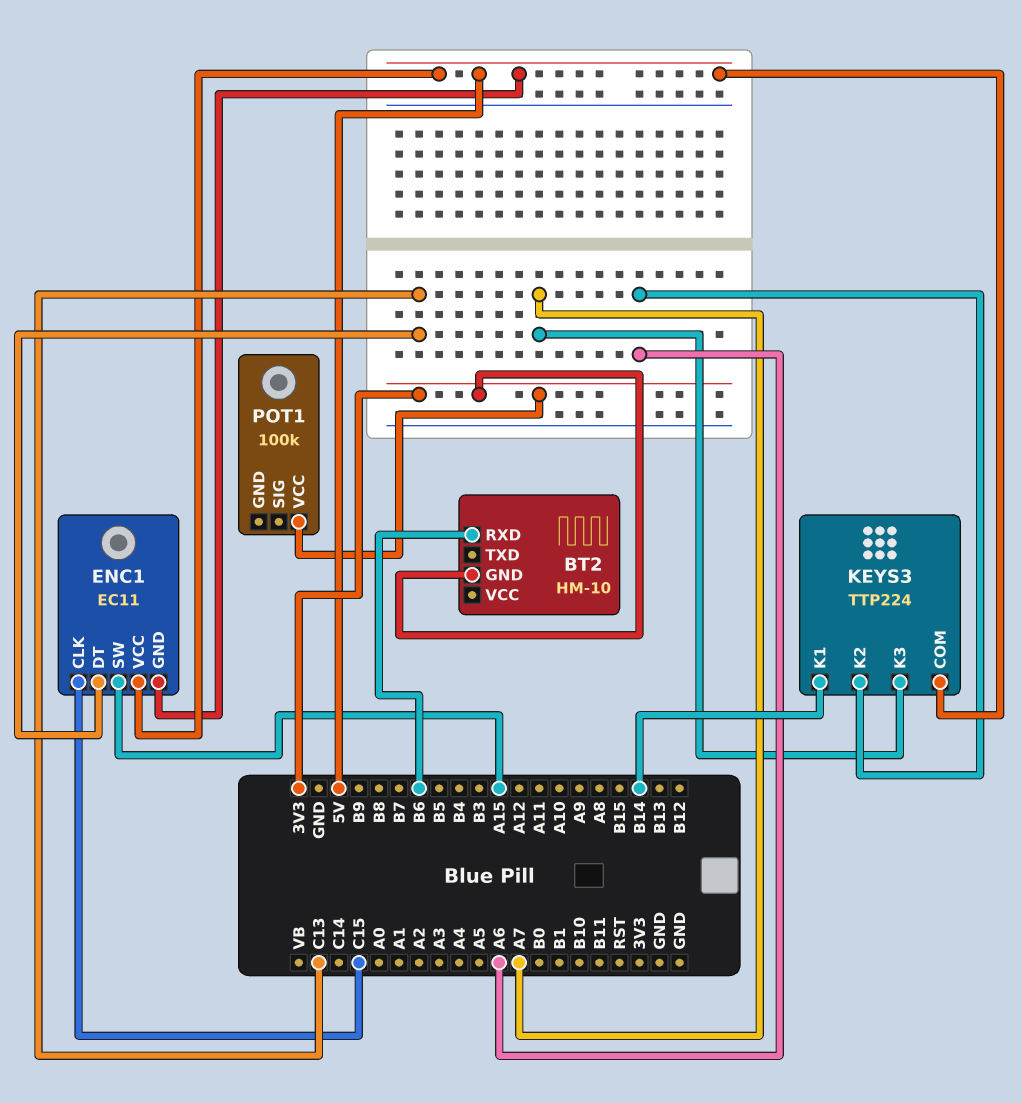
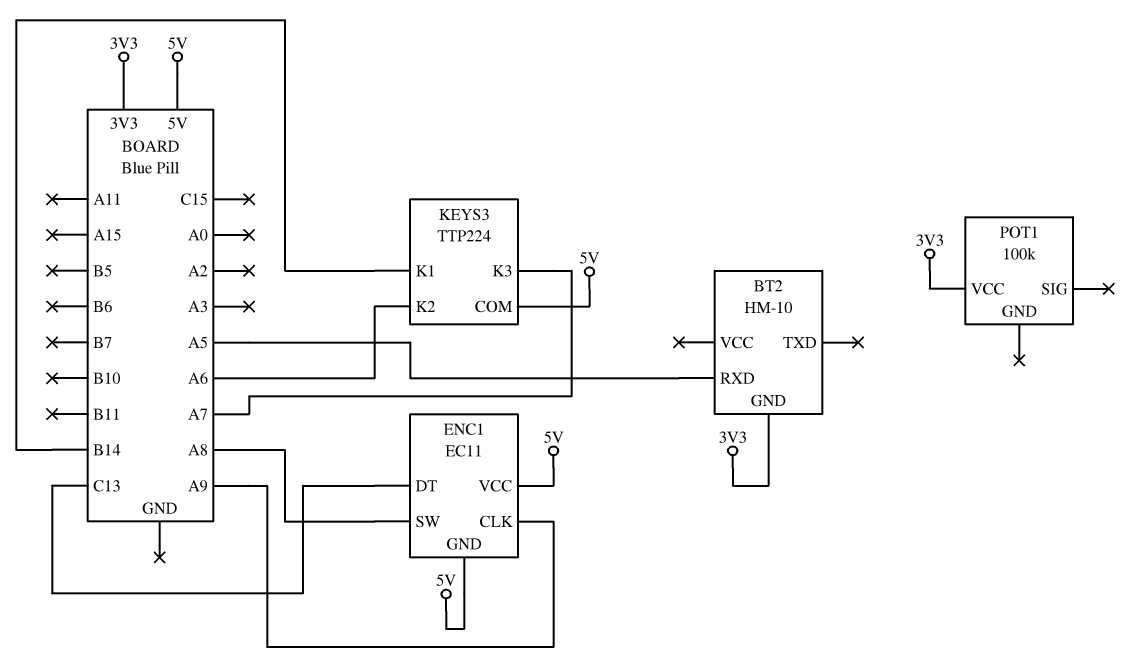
BT2 pin RXD: B6 -> A5
ENC1 pin CLK: C15 -> A9
ENC1 pin SW: A15 -> A8

